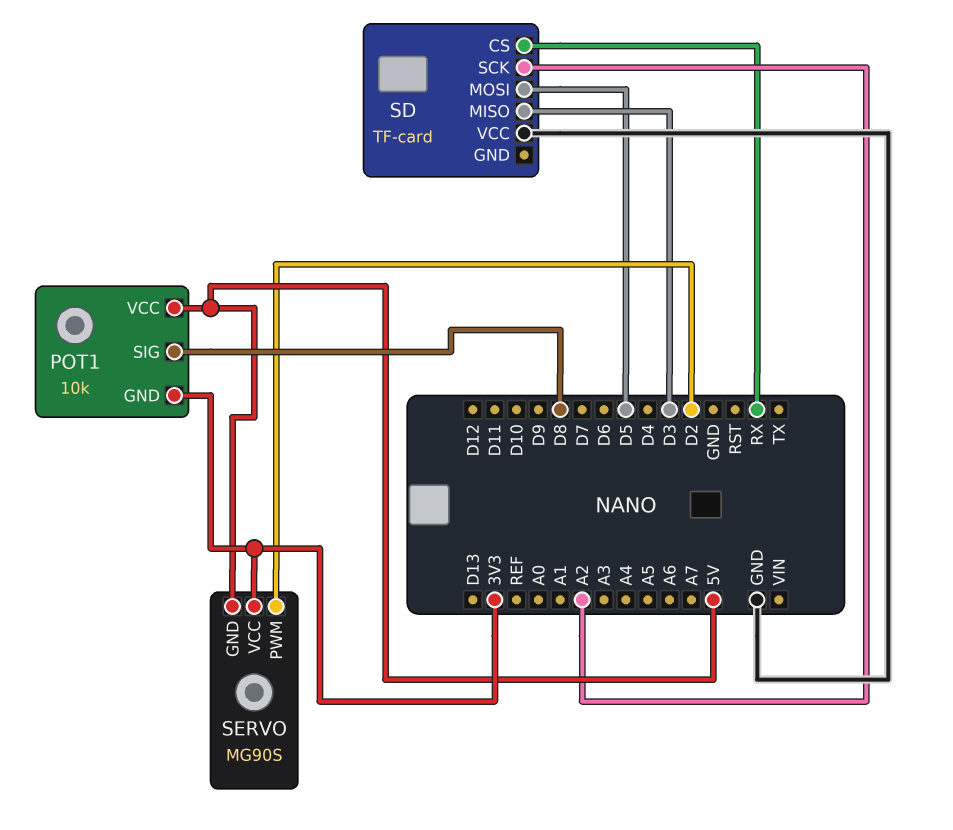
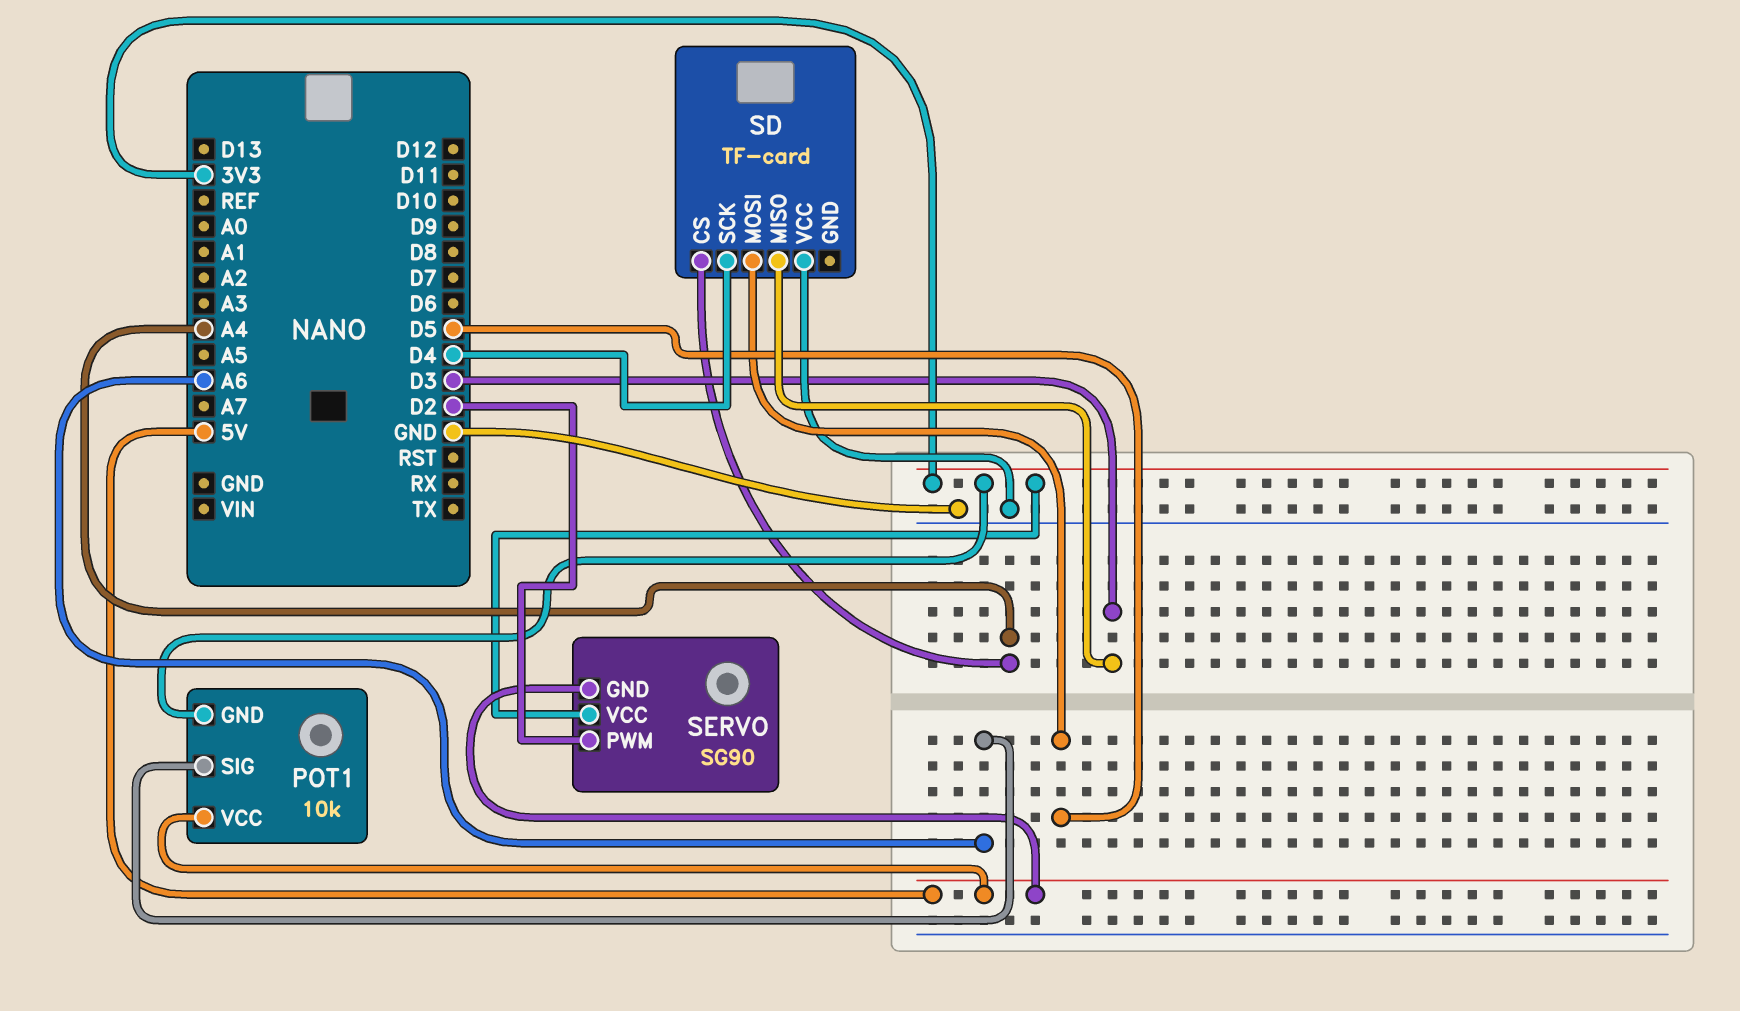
POT1 pin SIG: D8 -> A6
SD pin CS: RX -> A4
SD pin SCK: A2 -> D4
SERVO: MG90S -> SG90

